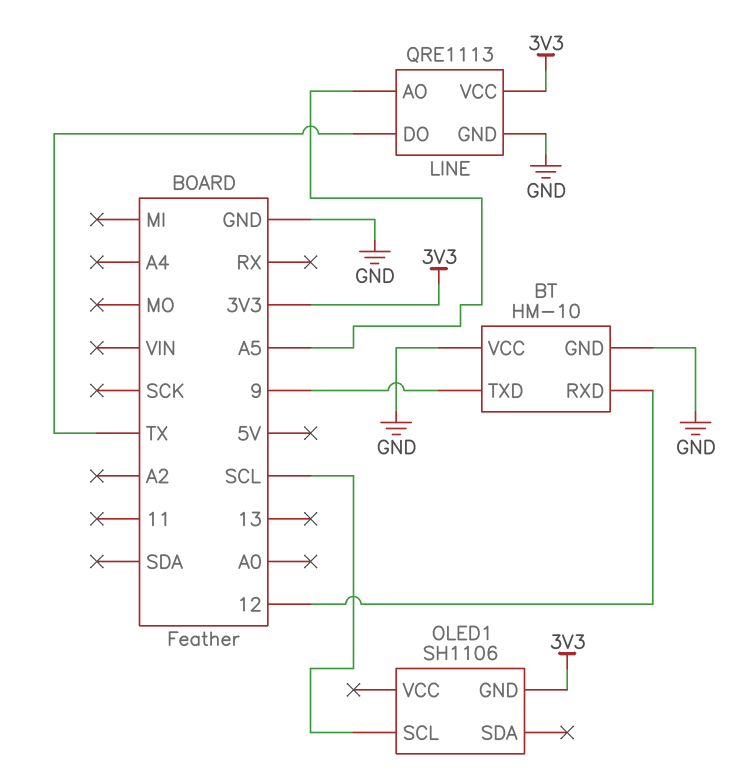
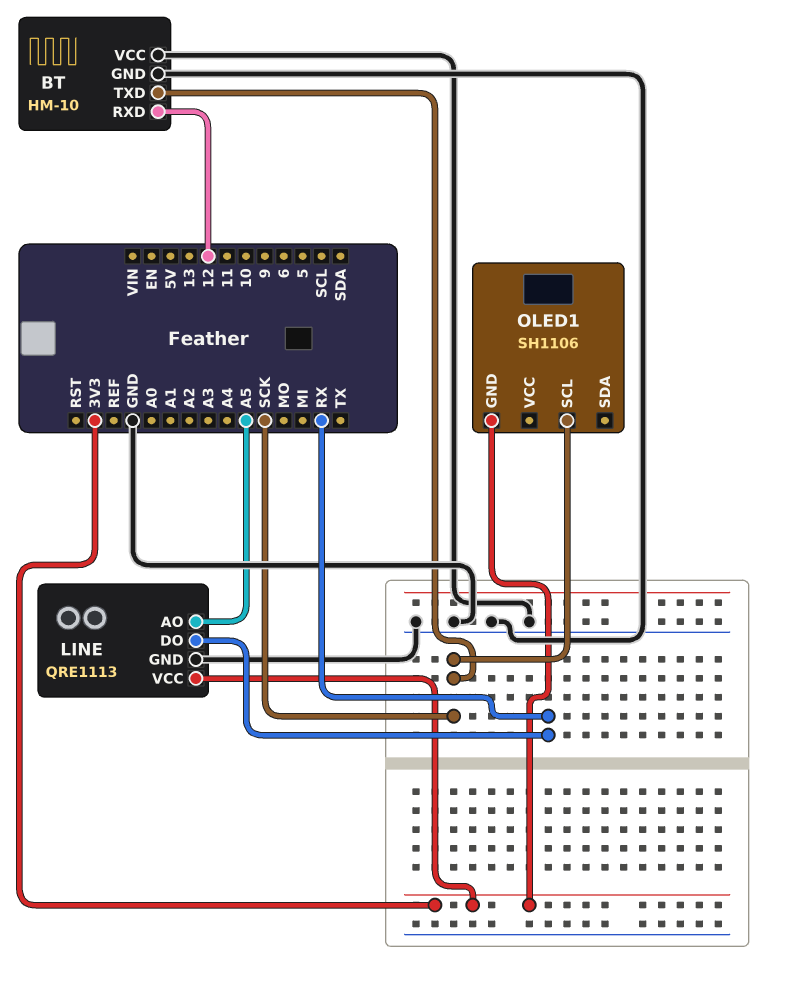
BT pin TXD: 9 -> SCK
LINE pin DO: TX -> RX
OLED1 pin SCL: SCL -> SCK

